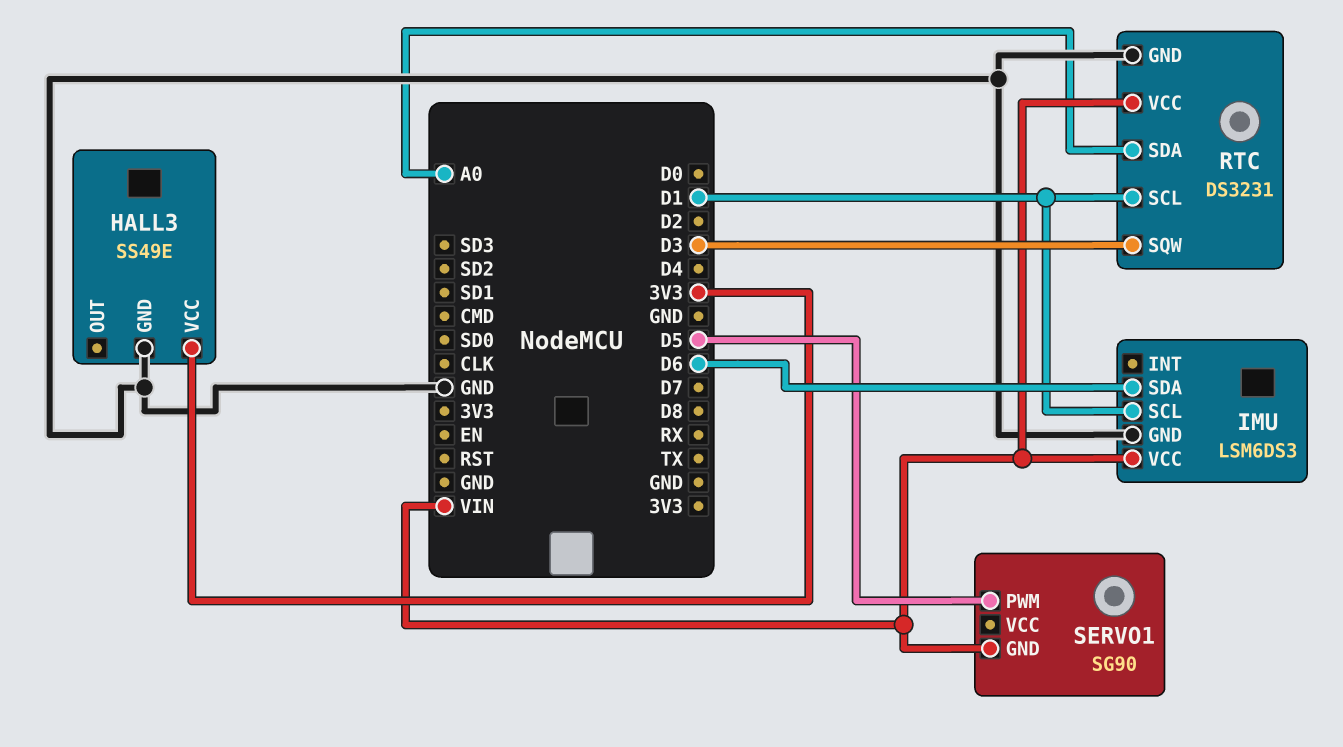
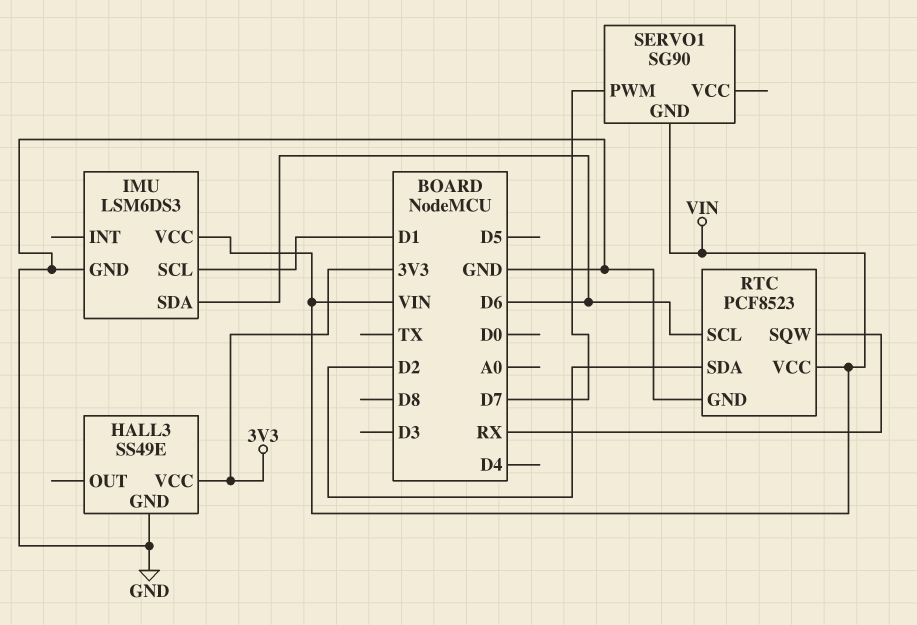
RTC: DS3231 -> PCF8523
RTC pin SCL: D1 -> D6
RTC pin SDA: A0 -> D2
RTC pin SQW: D3 -> RX
SERVO1 pin PWM: D5 -> D7

